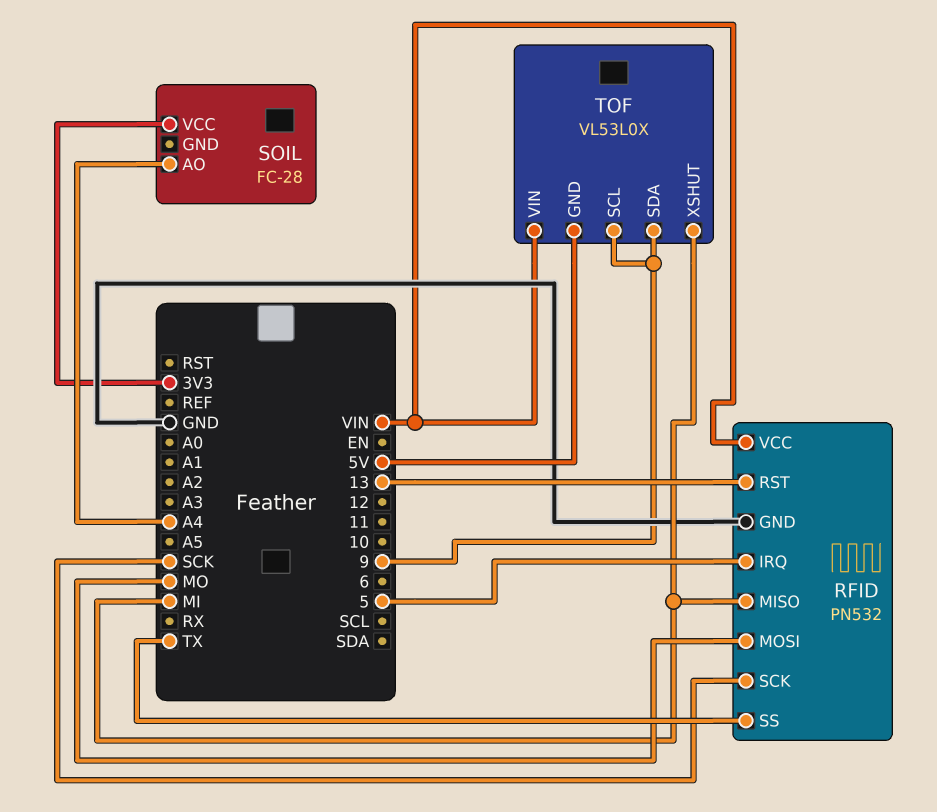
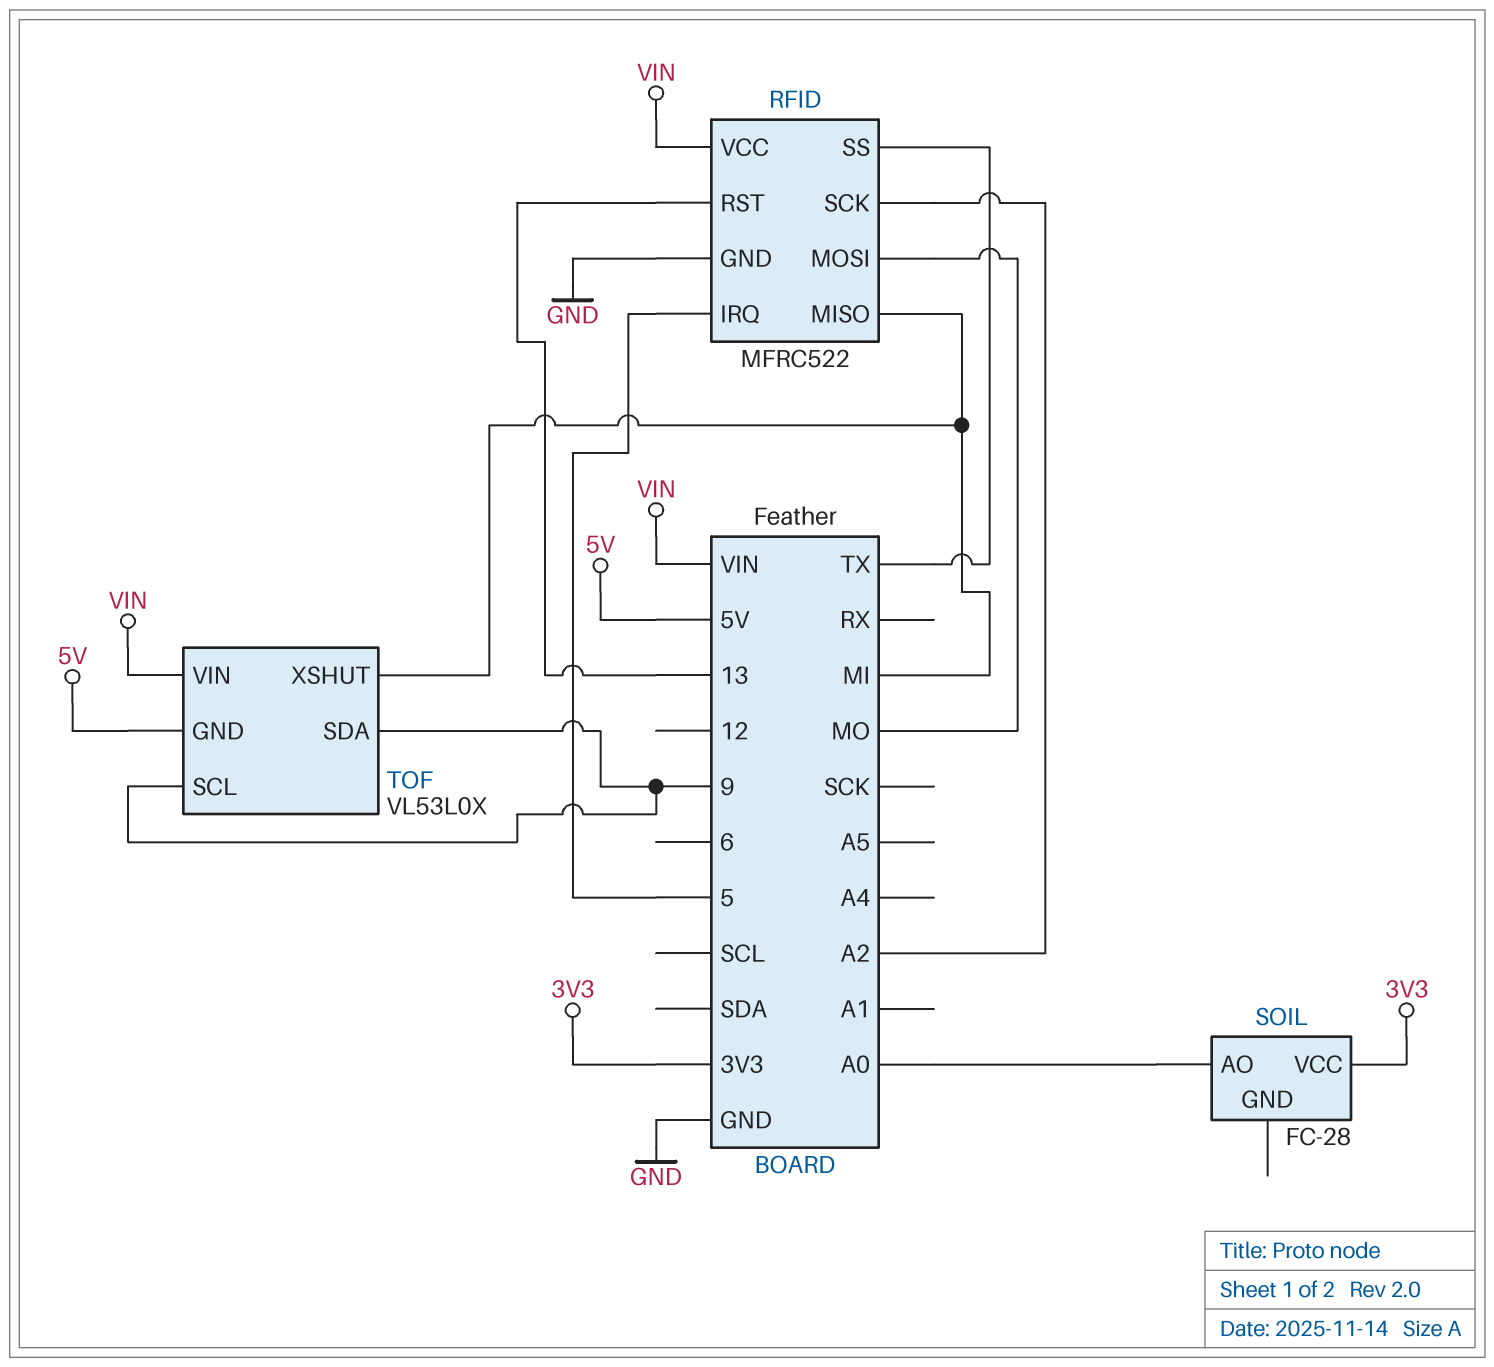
RFID: PN532 -> MFRC522
RFID pin SCK: SCK -> A2
SOIL pin AO: A4 -> A0

